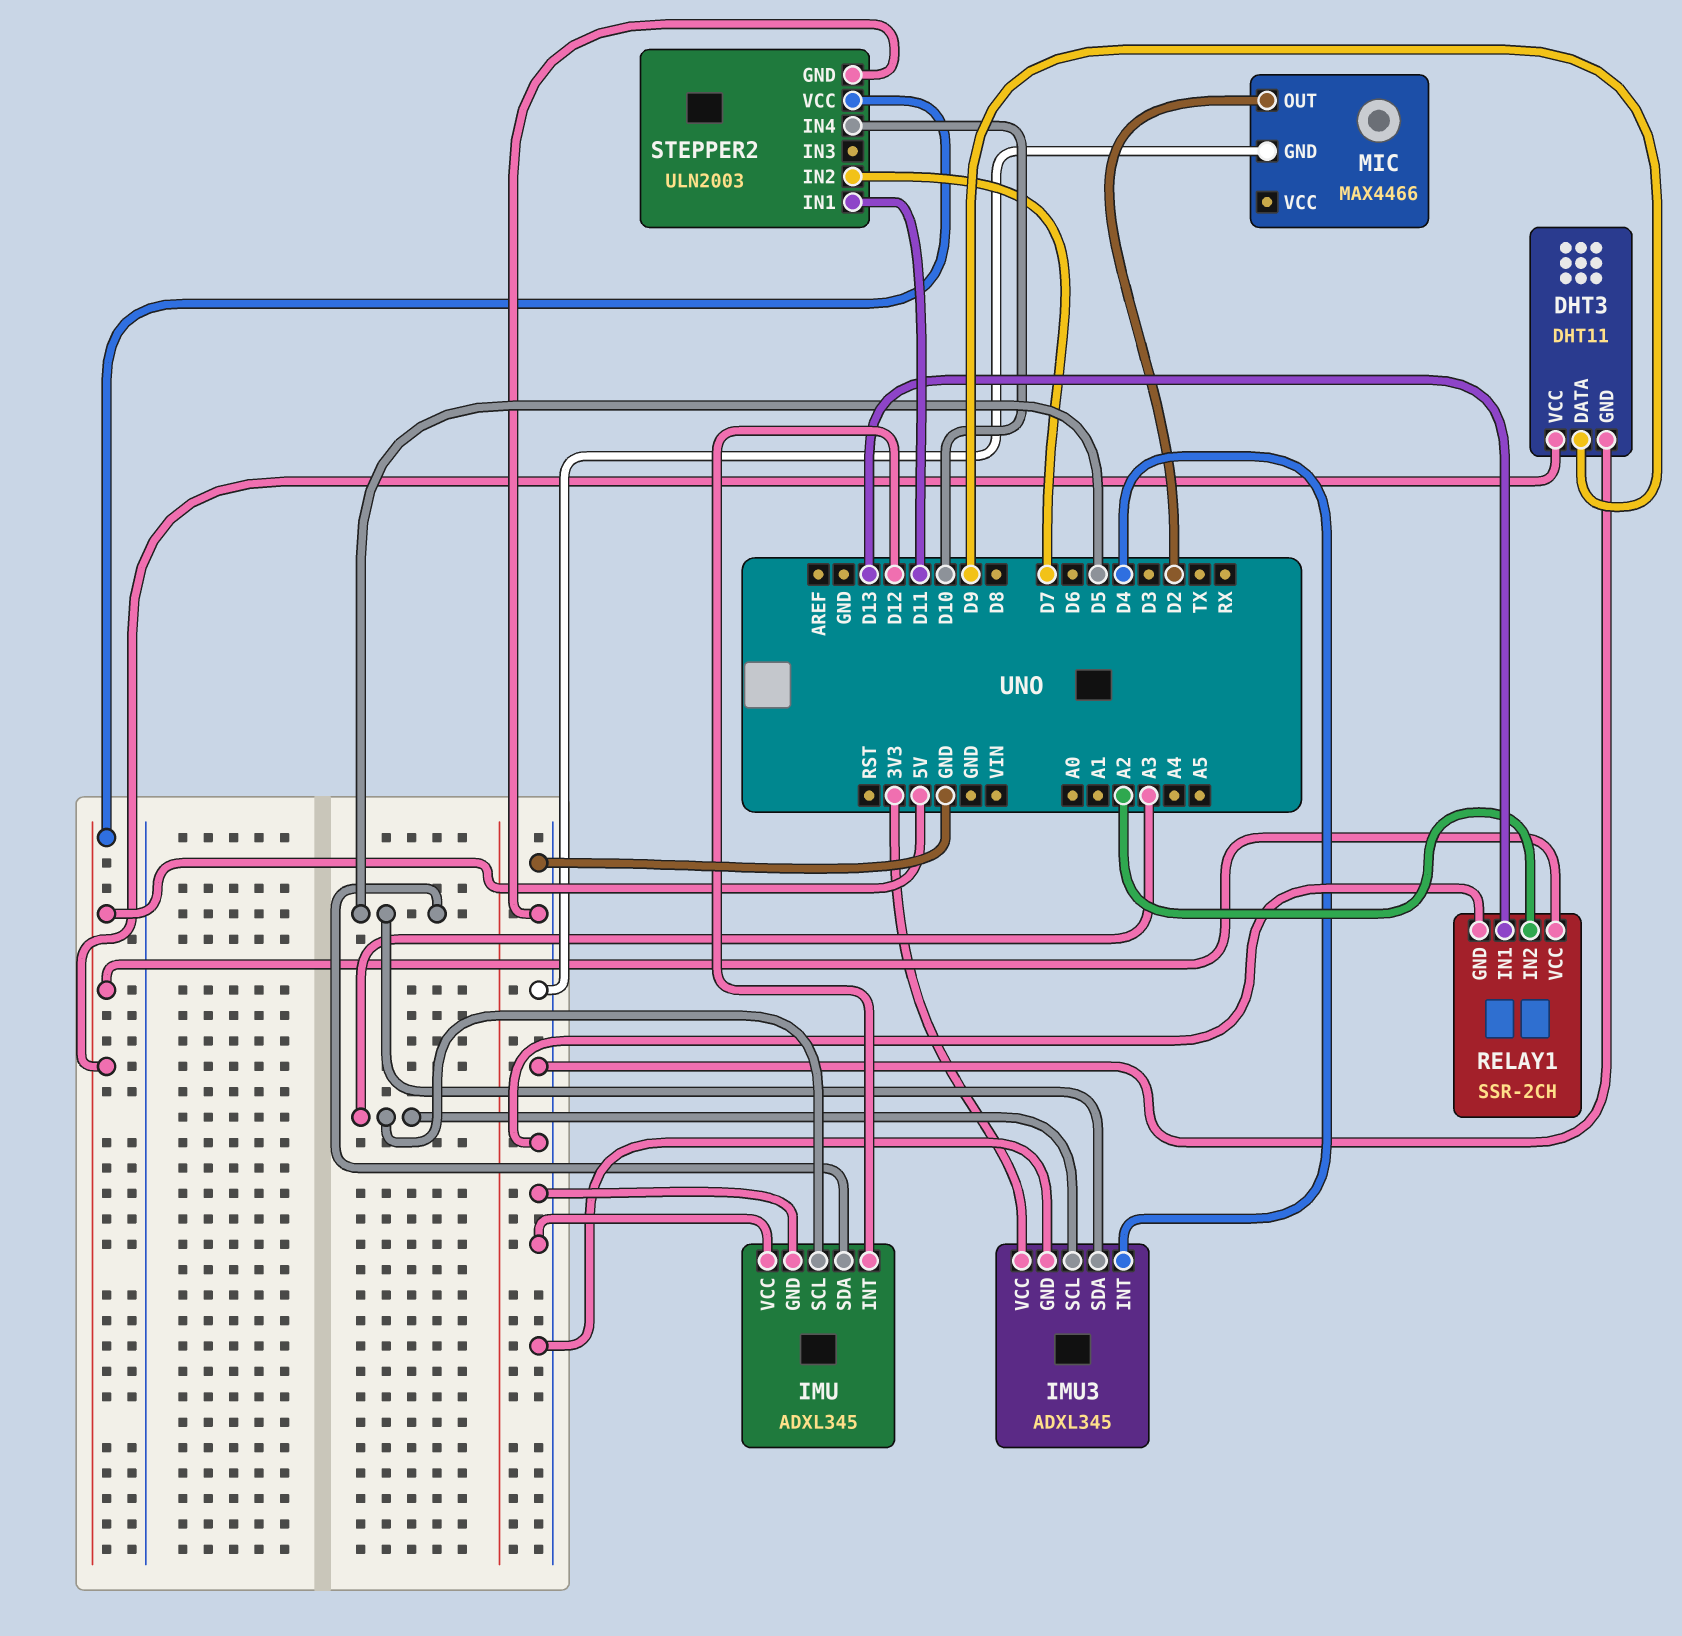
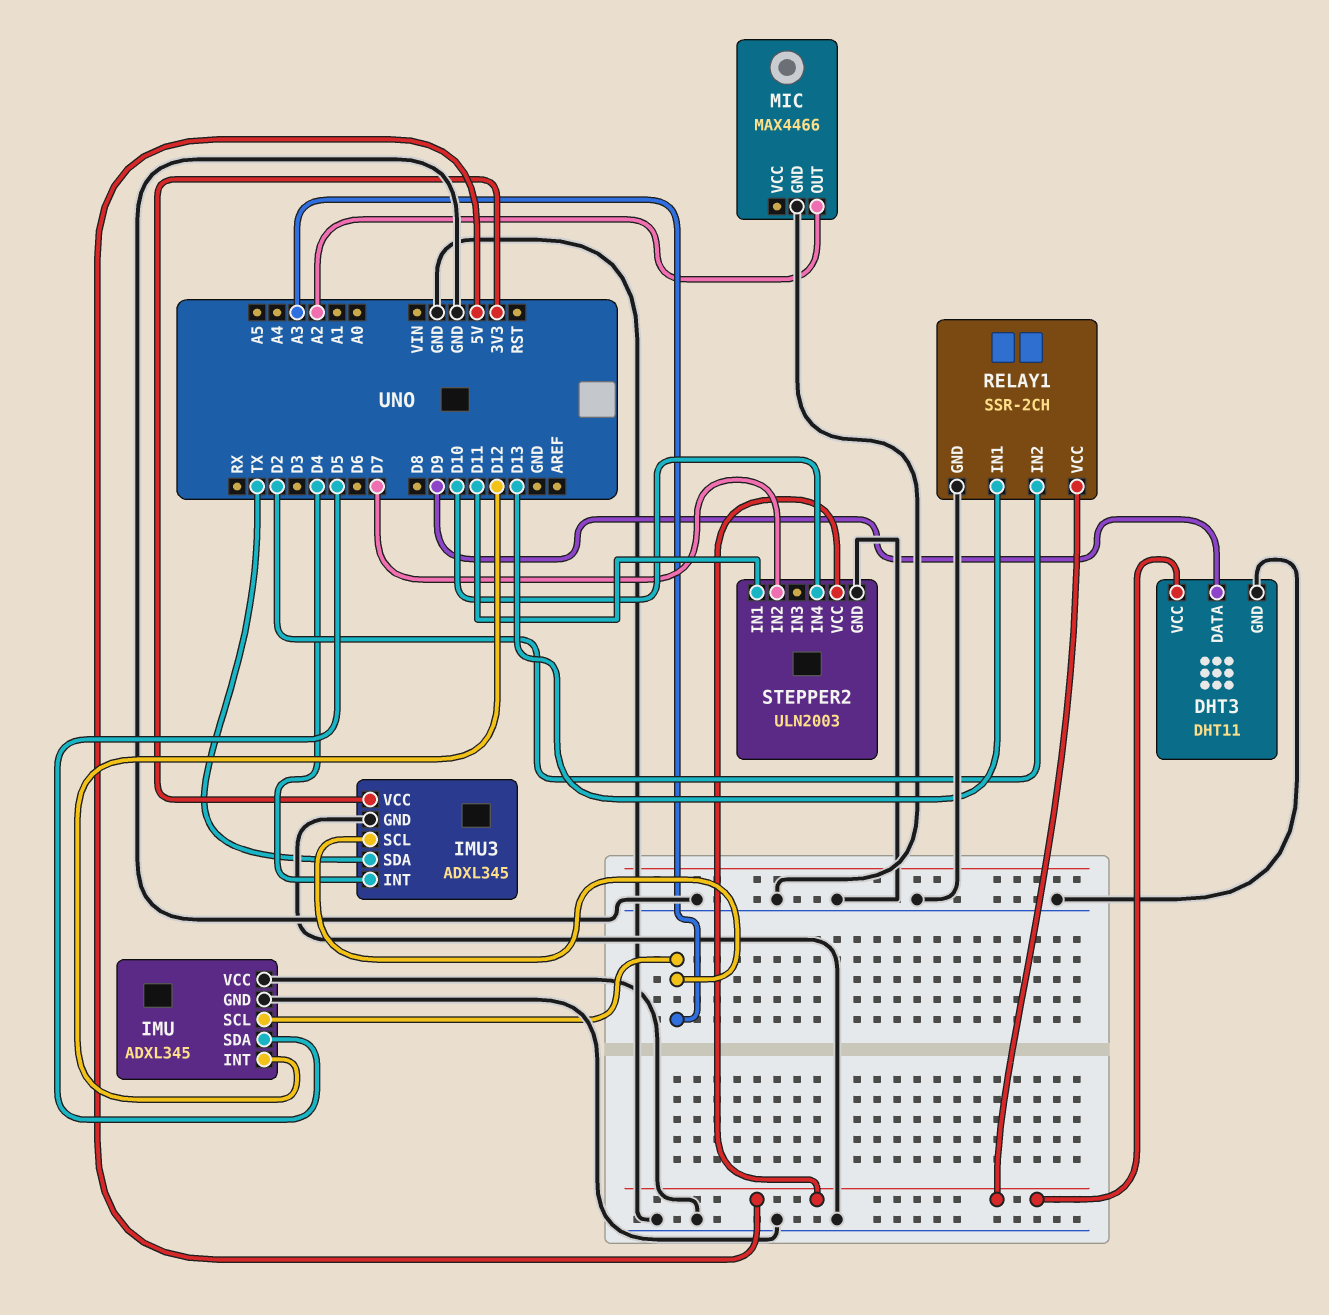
IMU3 pin SDA: D5 -> TX
MIC pin OUT: D2 -> A2
RELAY1 pin IN2: A2 -> D2

